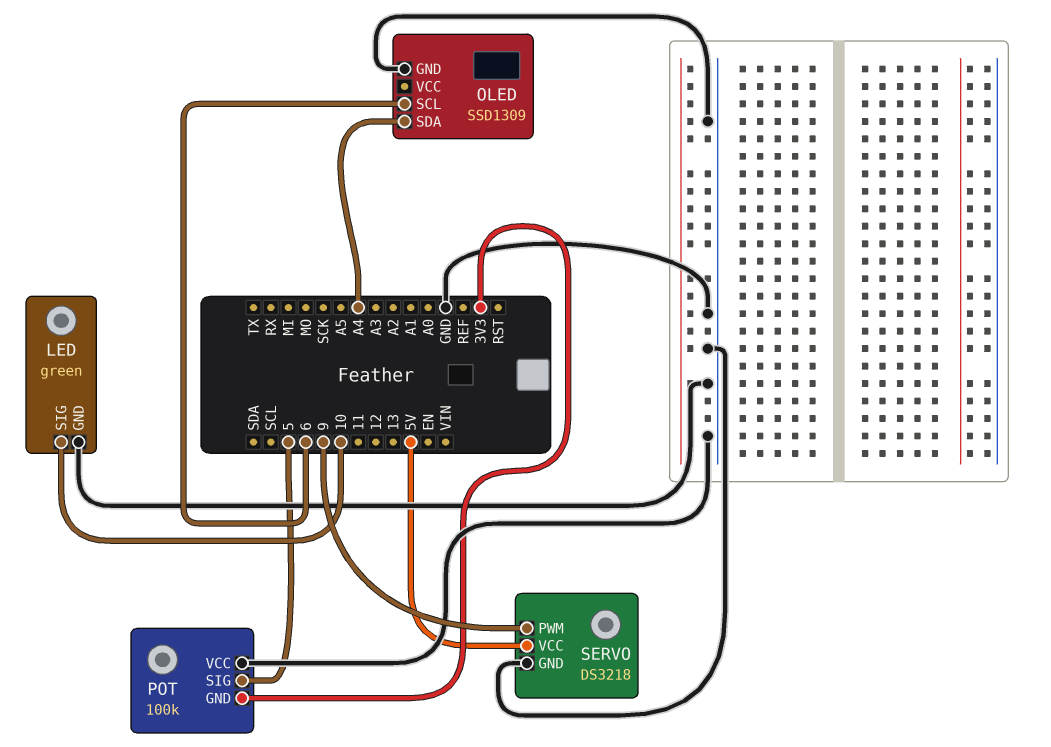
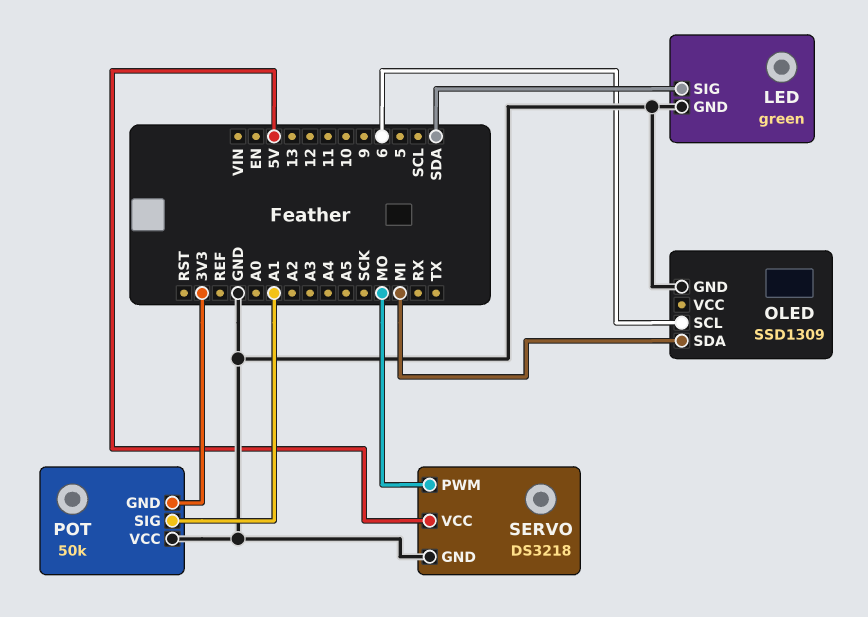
LED pin SIG: 10 -> SDA
OLED pin SDA: A4 -> MI
POT: 100k -> 50k
POT pin SIG: 5 -> A1
SERVO pin PWM: 9 -> MO

